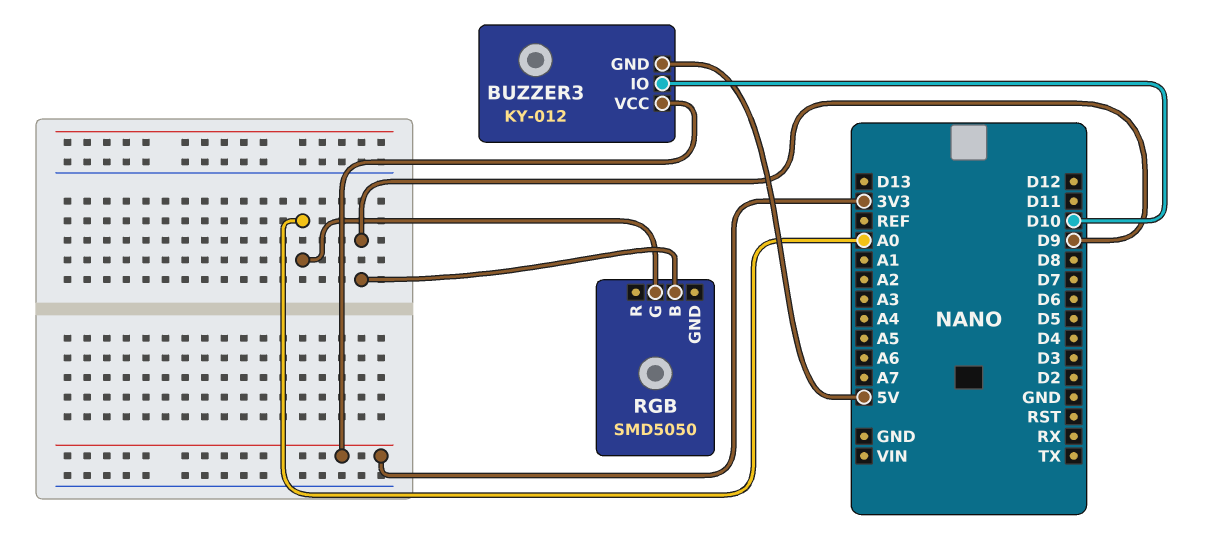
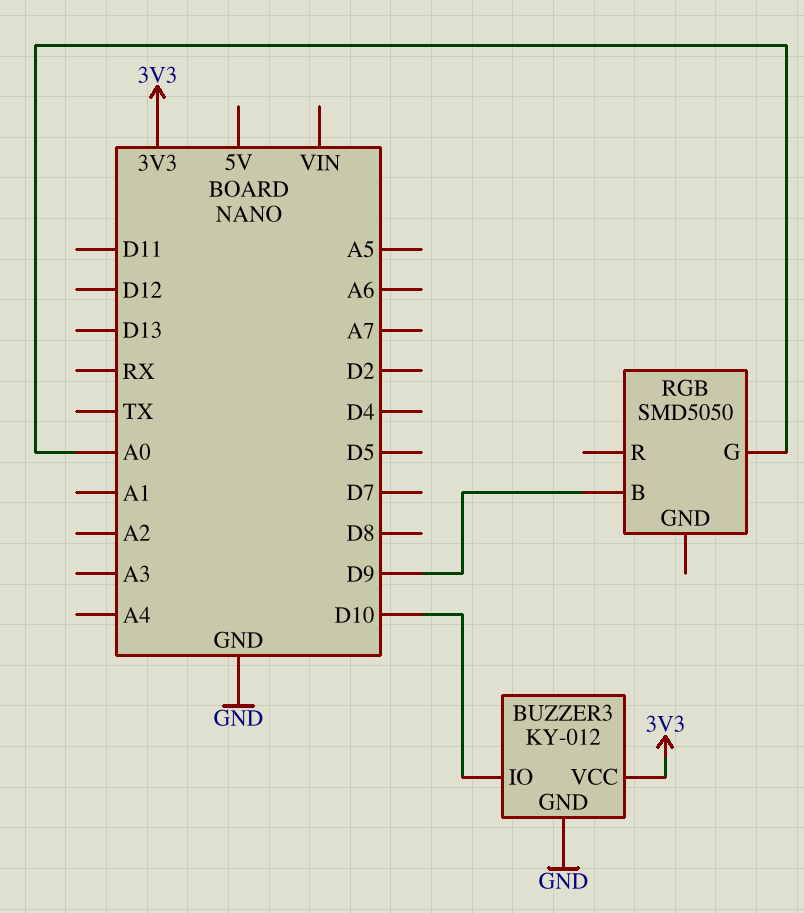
BUZZER3 pin GND: 5V -> GND

